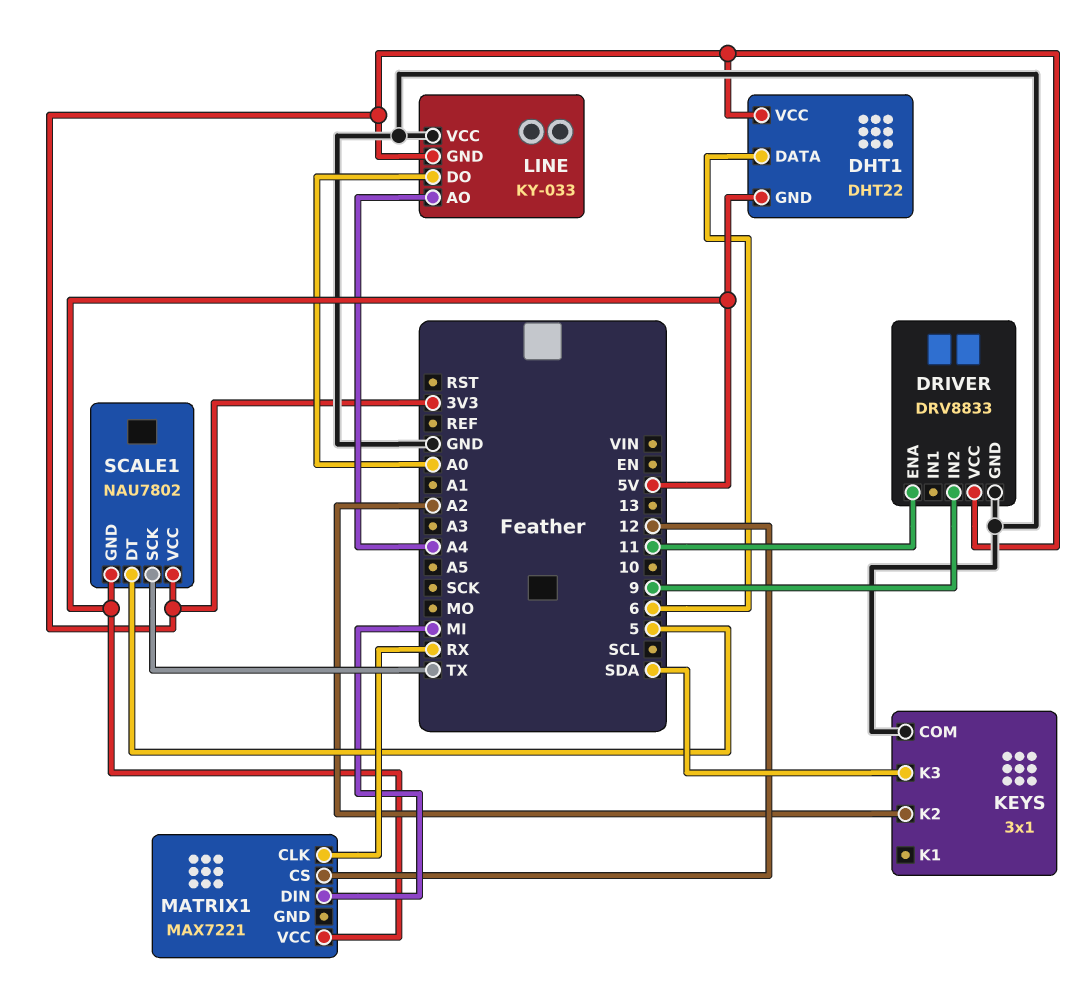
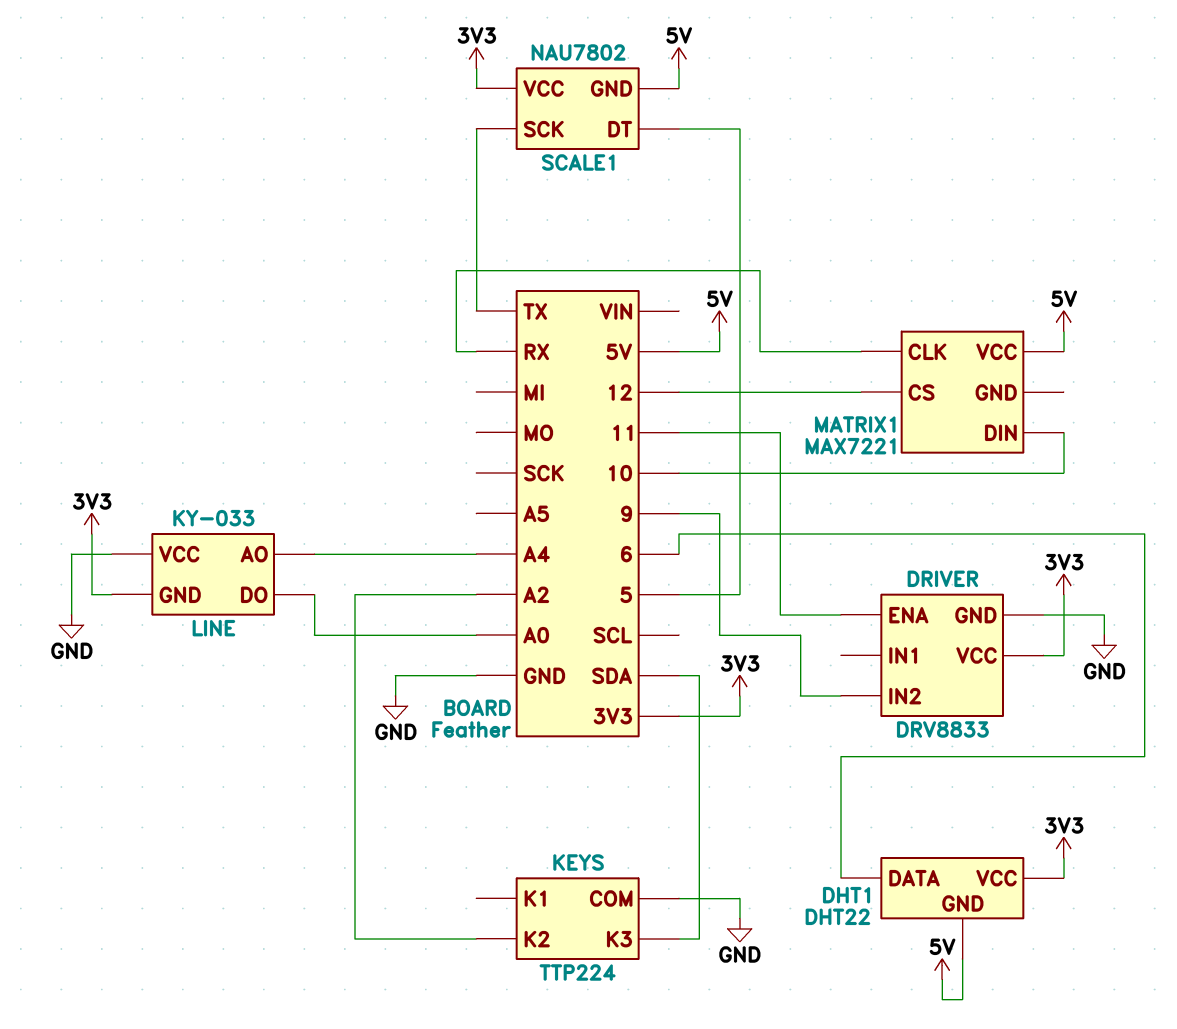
KEYS: 3x1 -> TTP224
MATRIX1 pin DIN: MI -> 10

